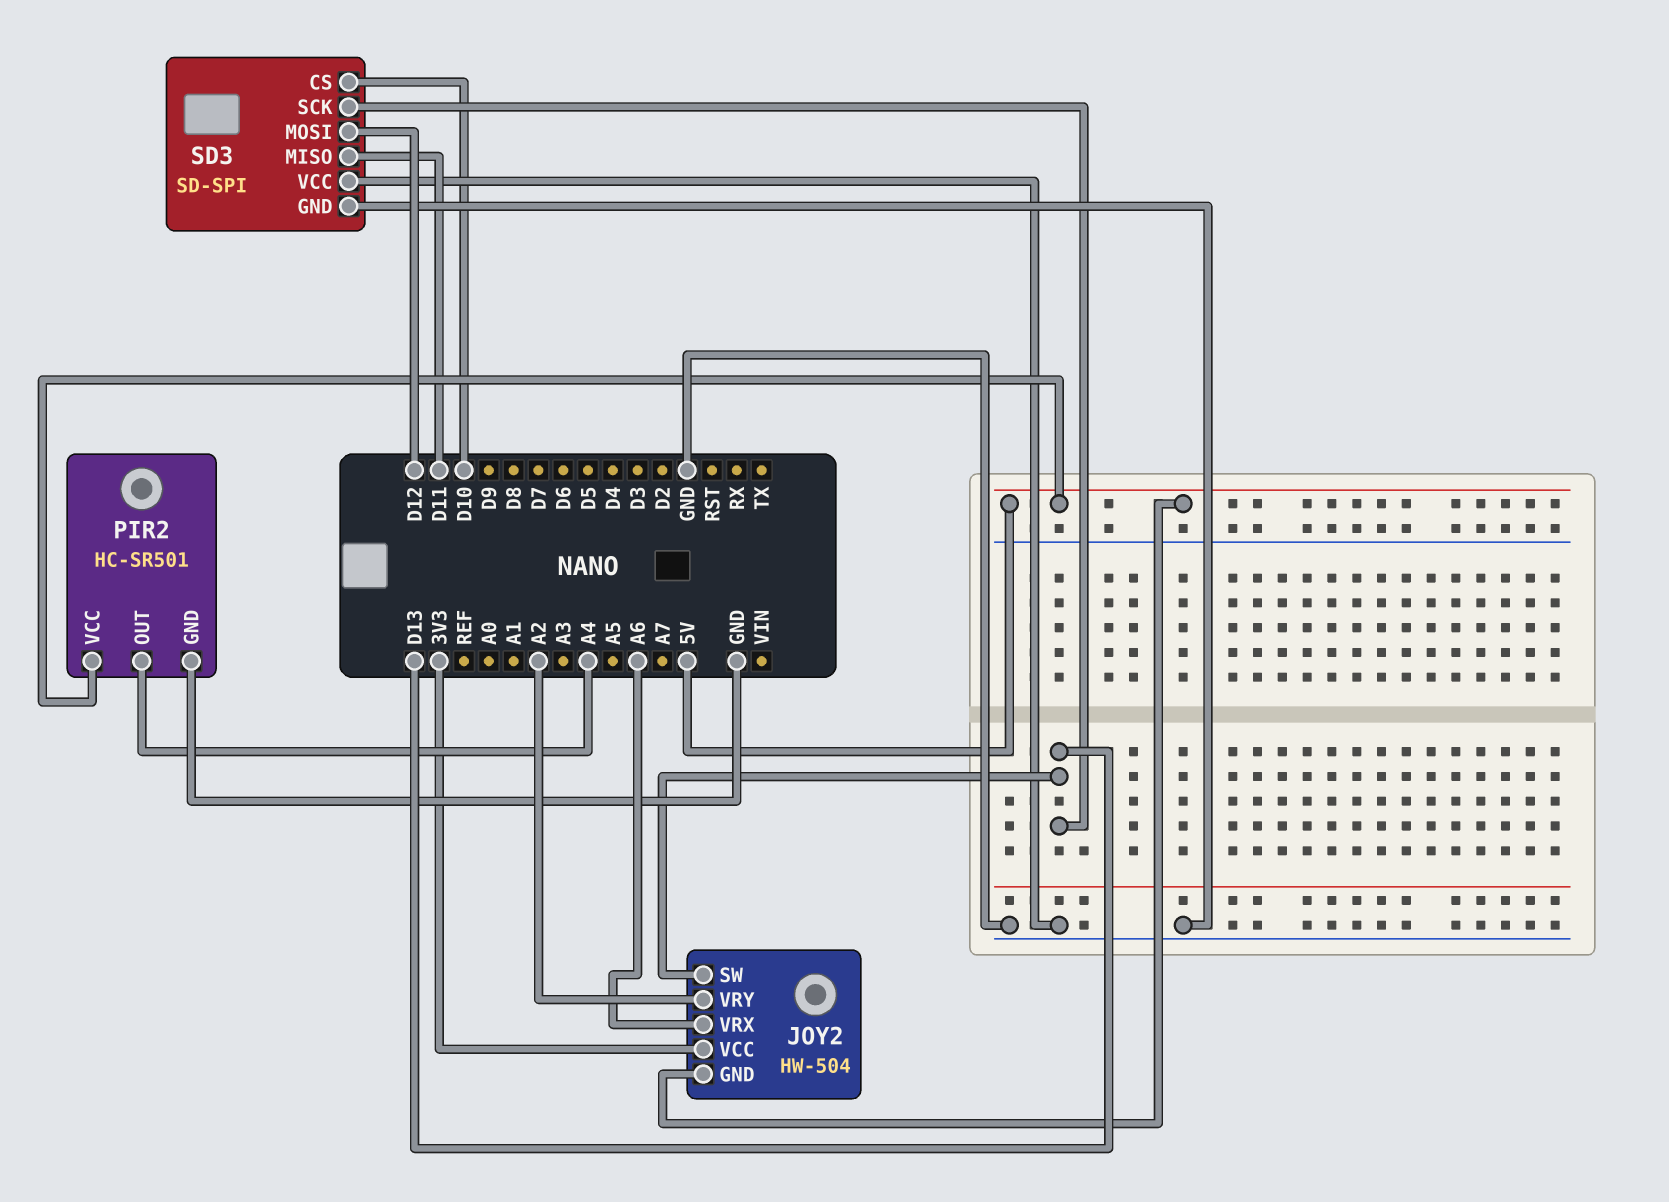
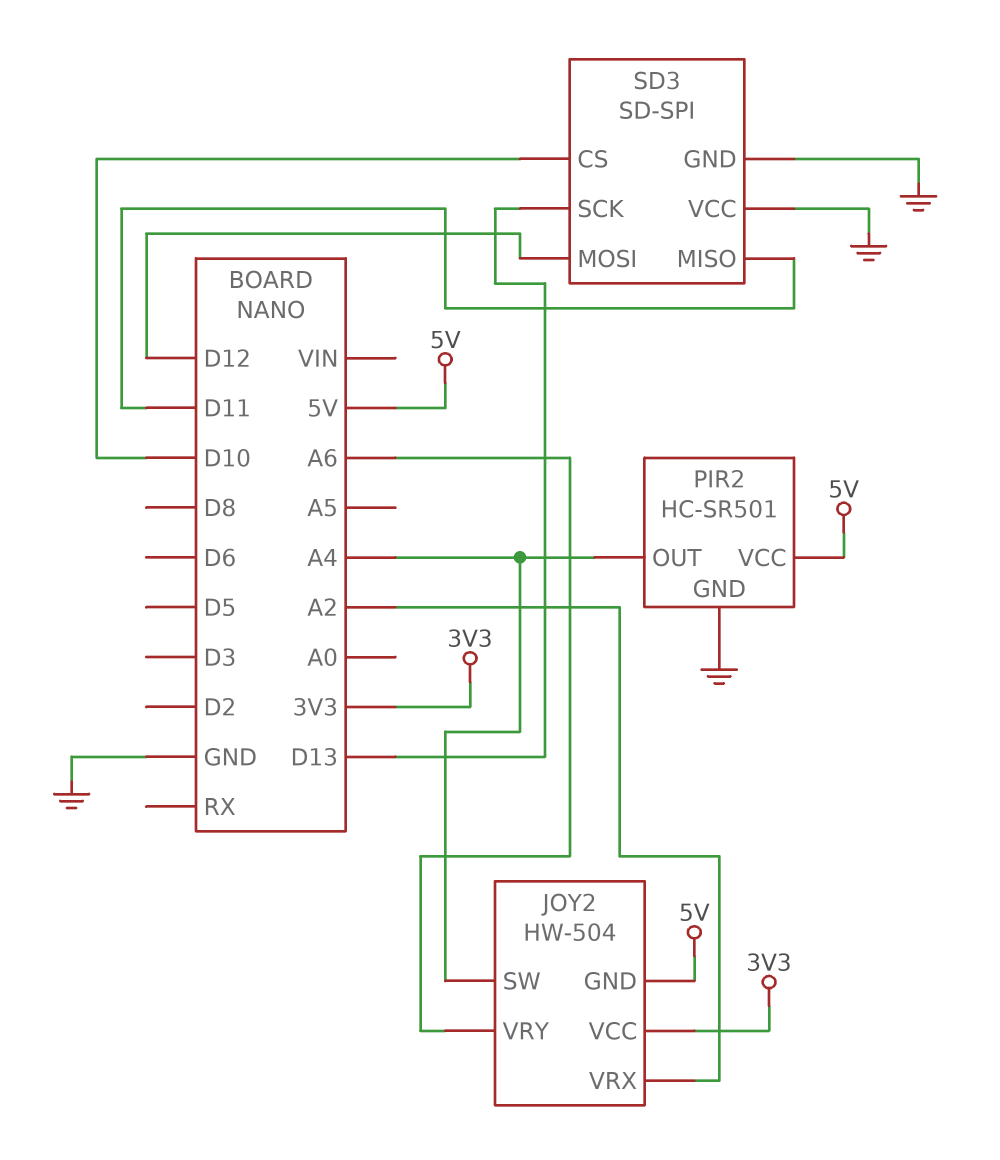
JOY2 pin SW: D13 -> A4
JOY2 pin VRX: A6 -> A2
JOY2 pin VRY: A2 -> A6

